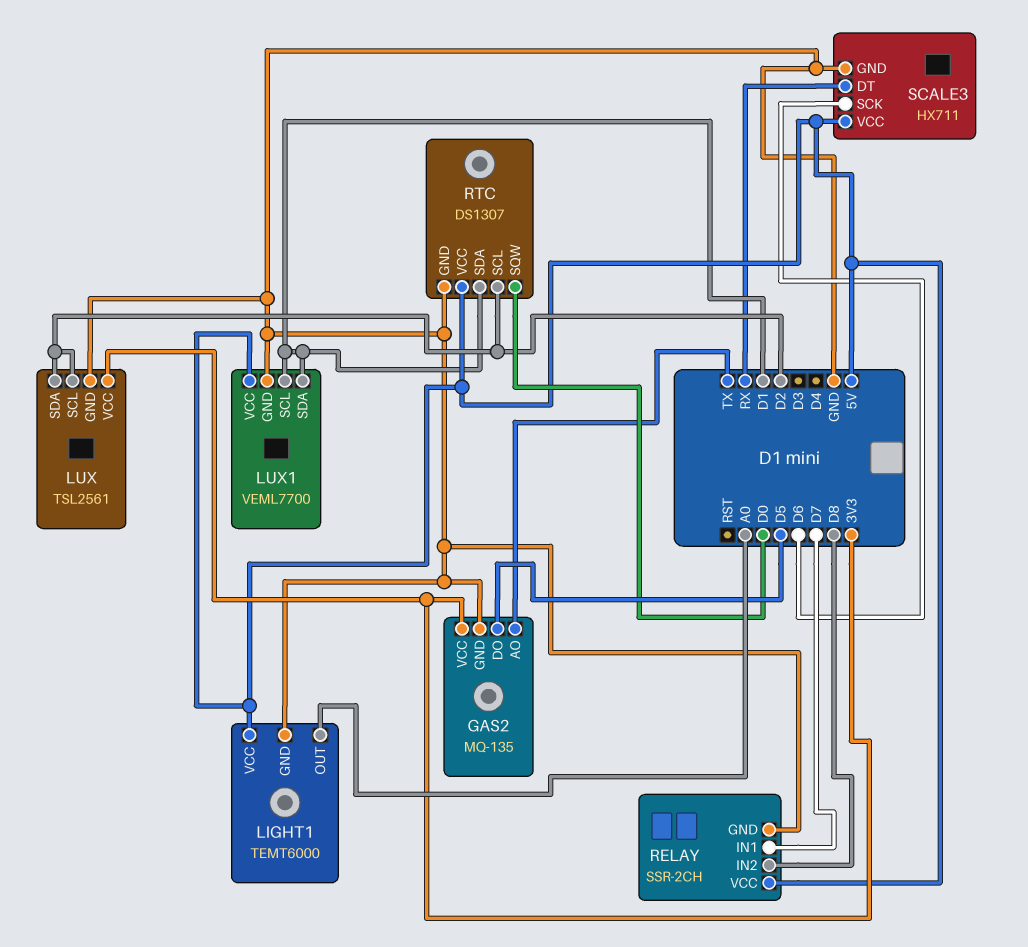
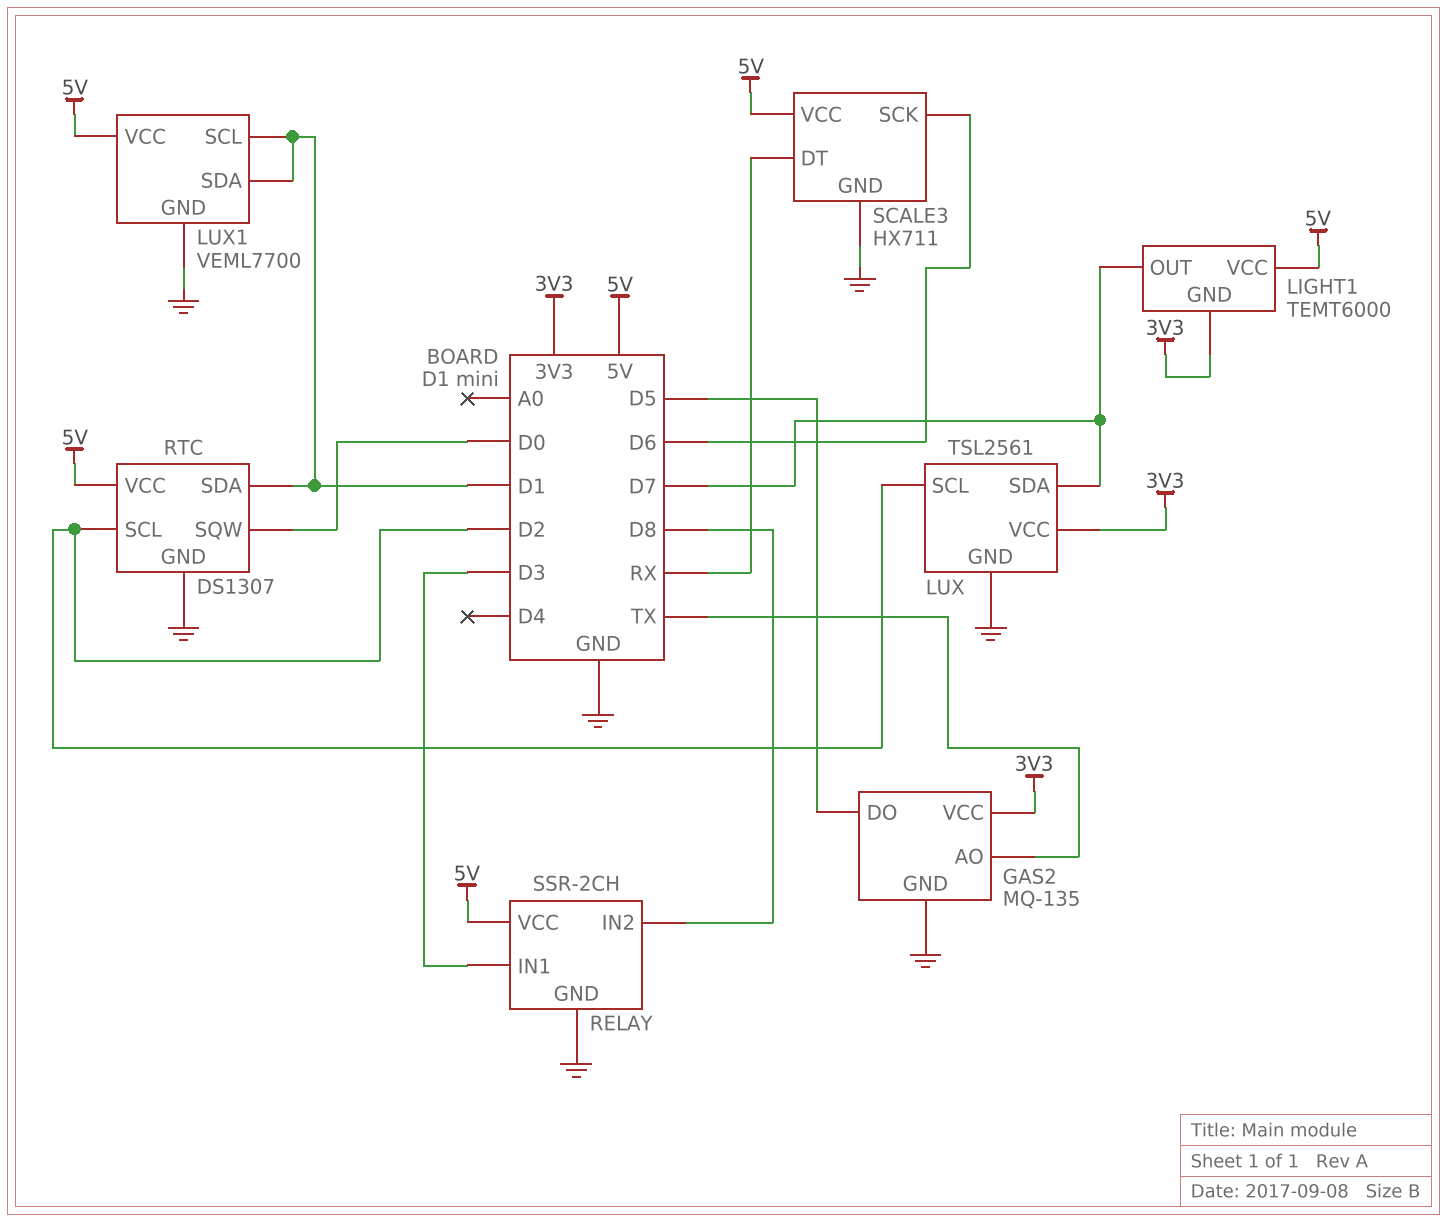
LIGHT1 pin GND: GND -> 3V3
LIGHT1 pin OUT: A0 -> D7
LUX pin SDA: D2 -> D7
RELAY pin IN1: D7 -> D3

